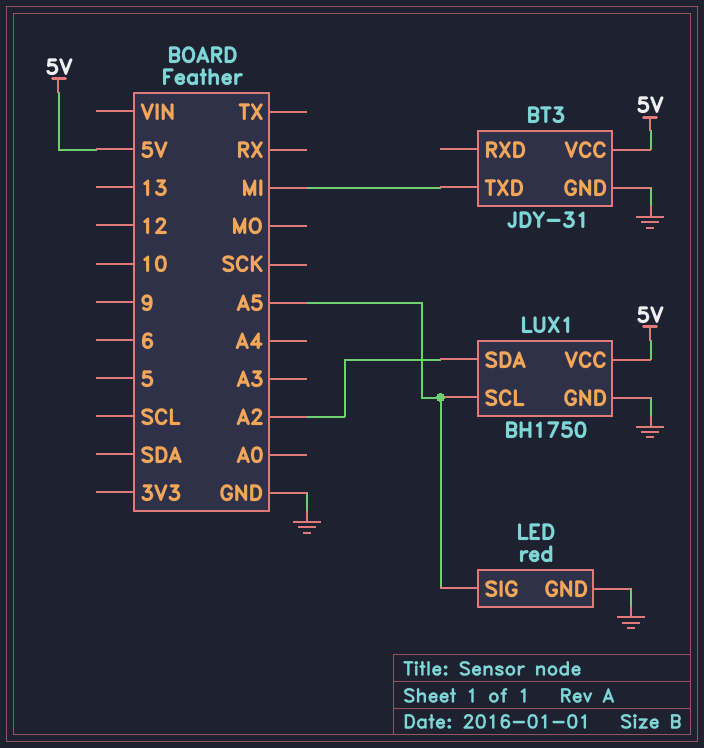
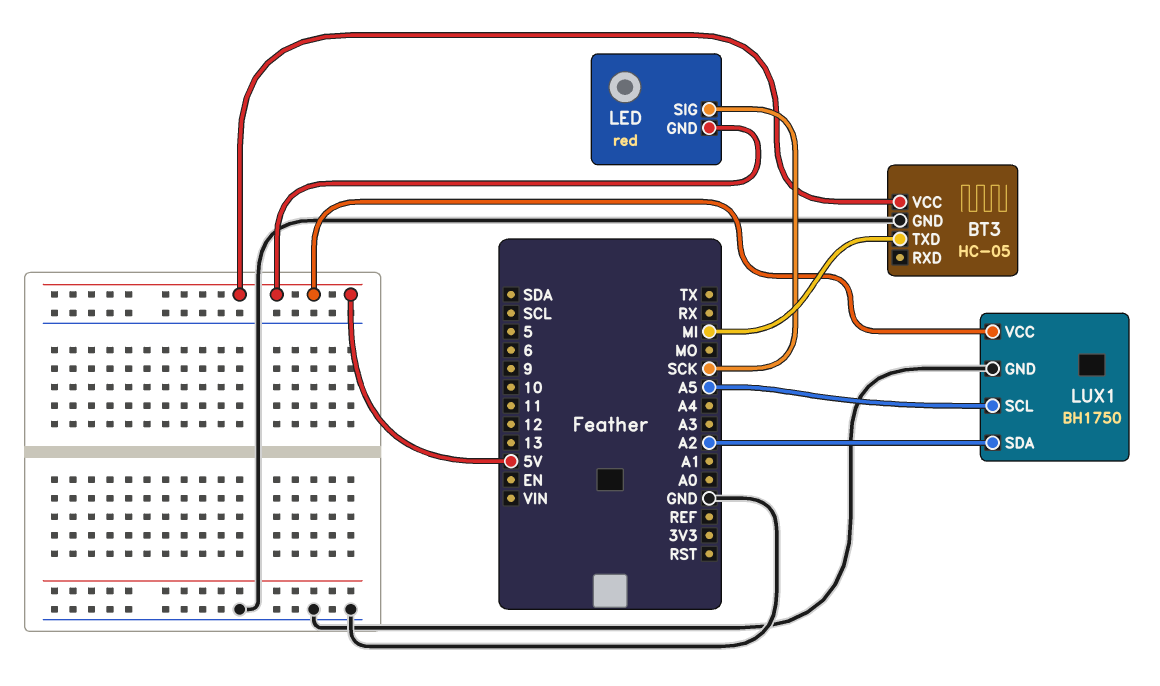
BT3: JDY-31 -> HC-05
LED pin GND: GND -> 5V
LED pin SIG: A5 -> SCK

